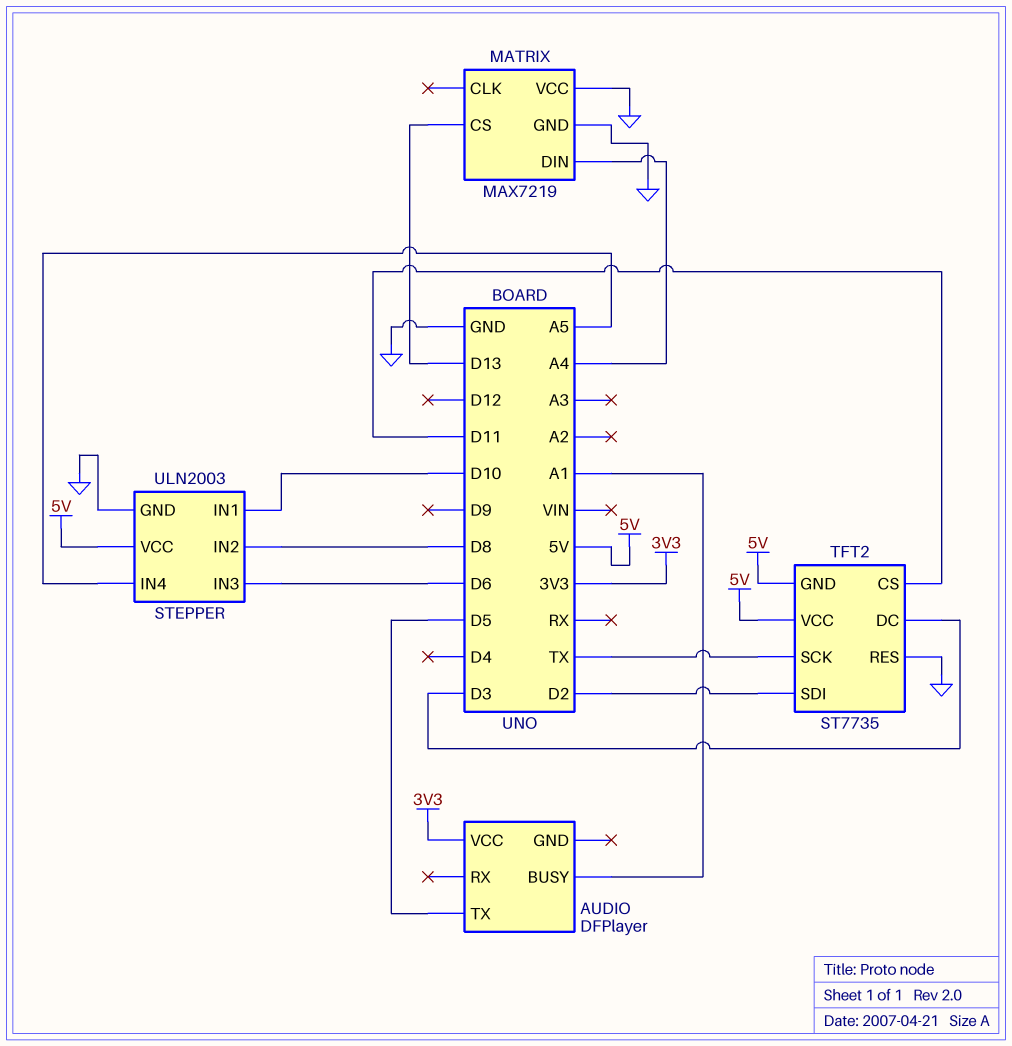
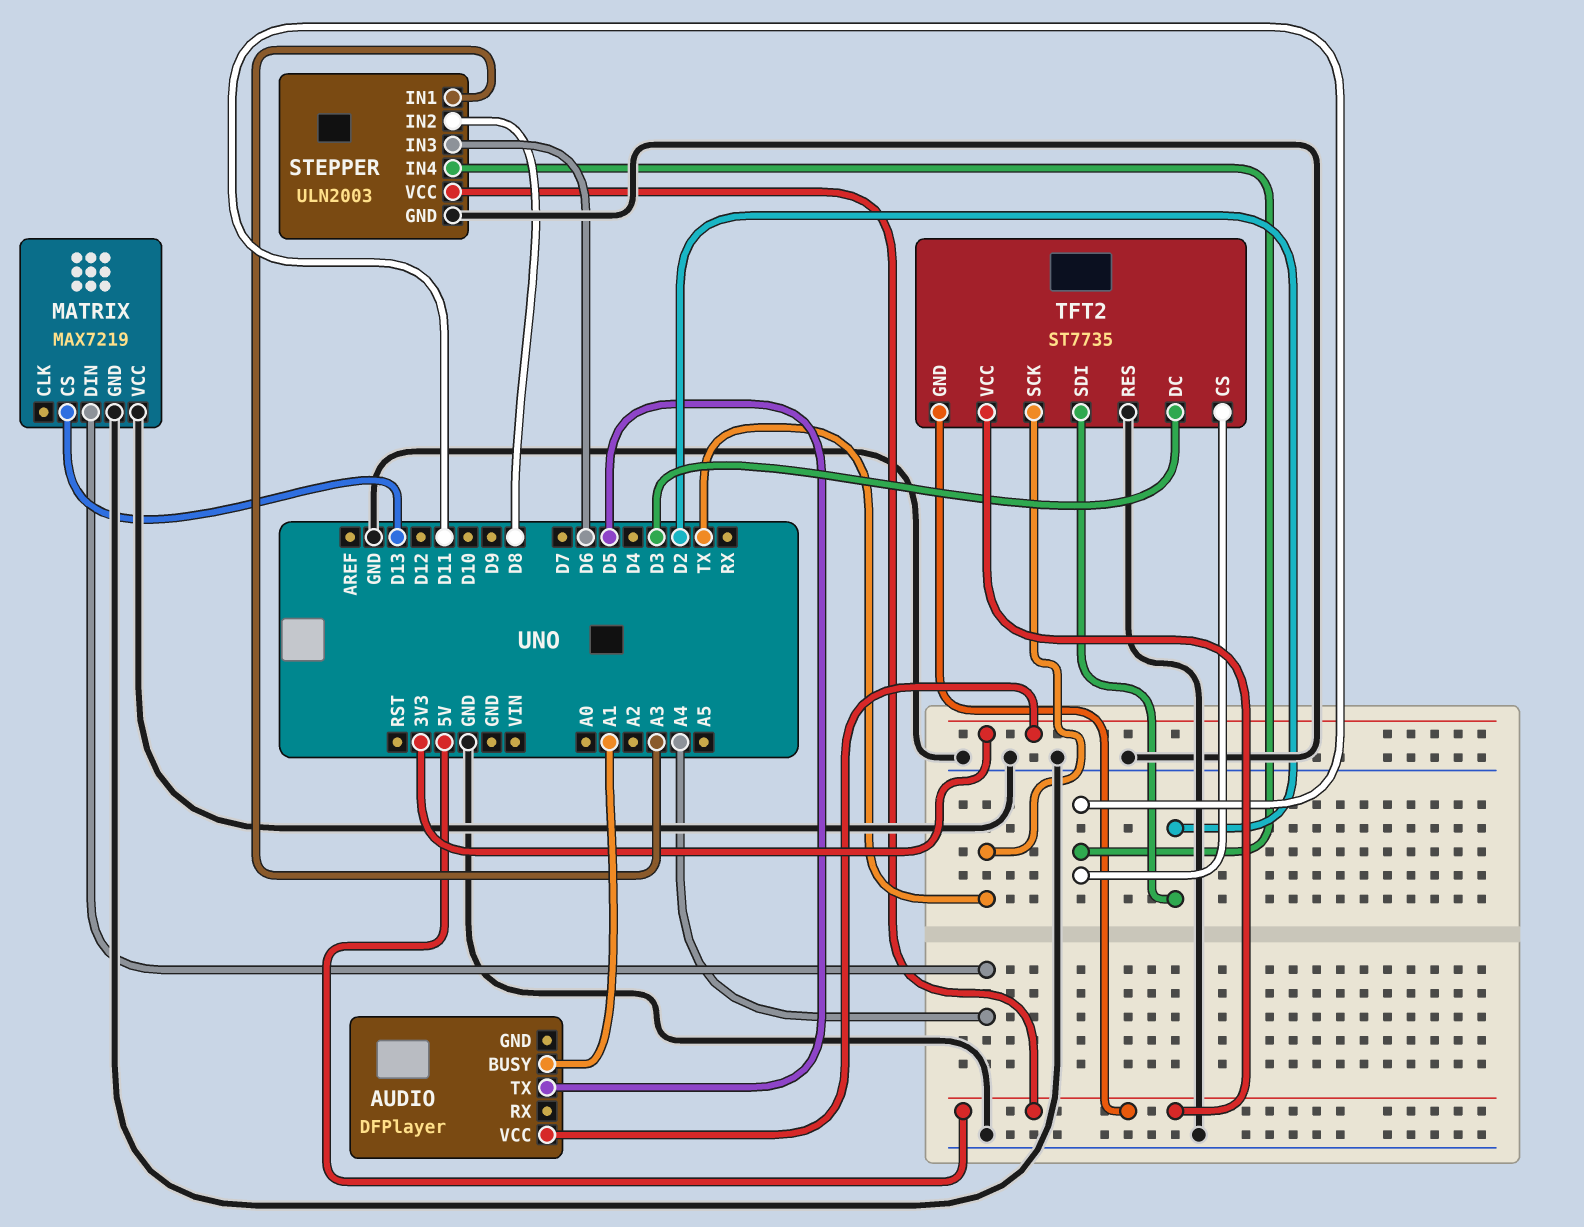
STEPPER pin IN1: D10 -> A3
STEPPER pin IN4: A5 -> D11

